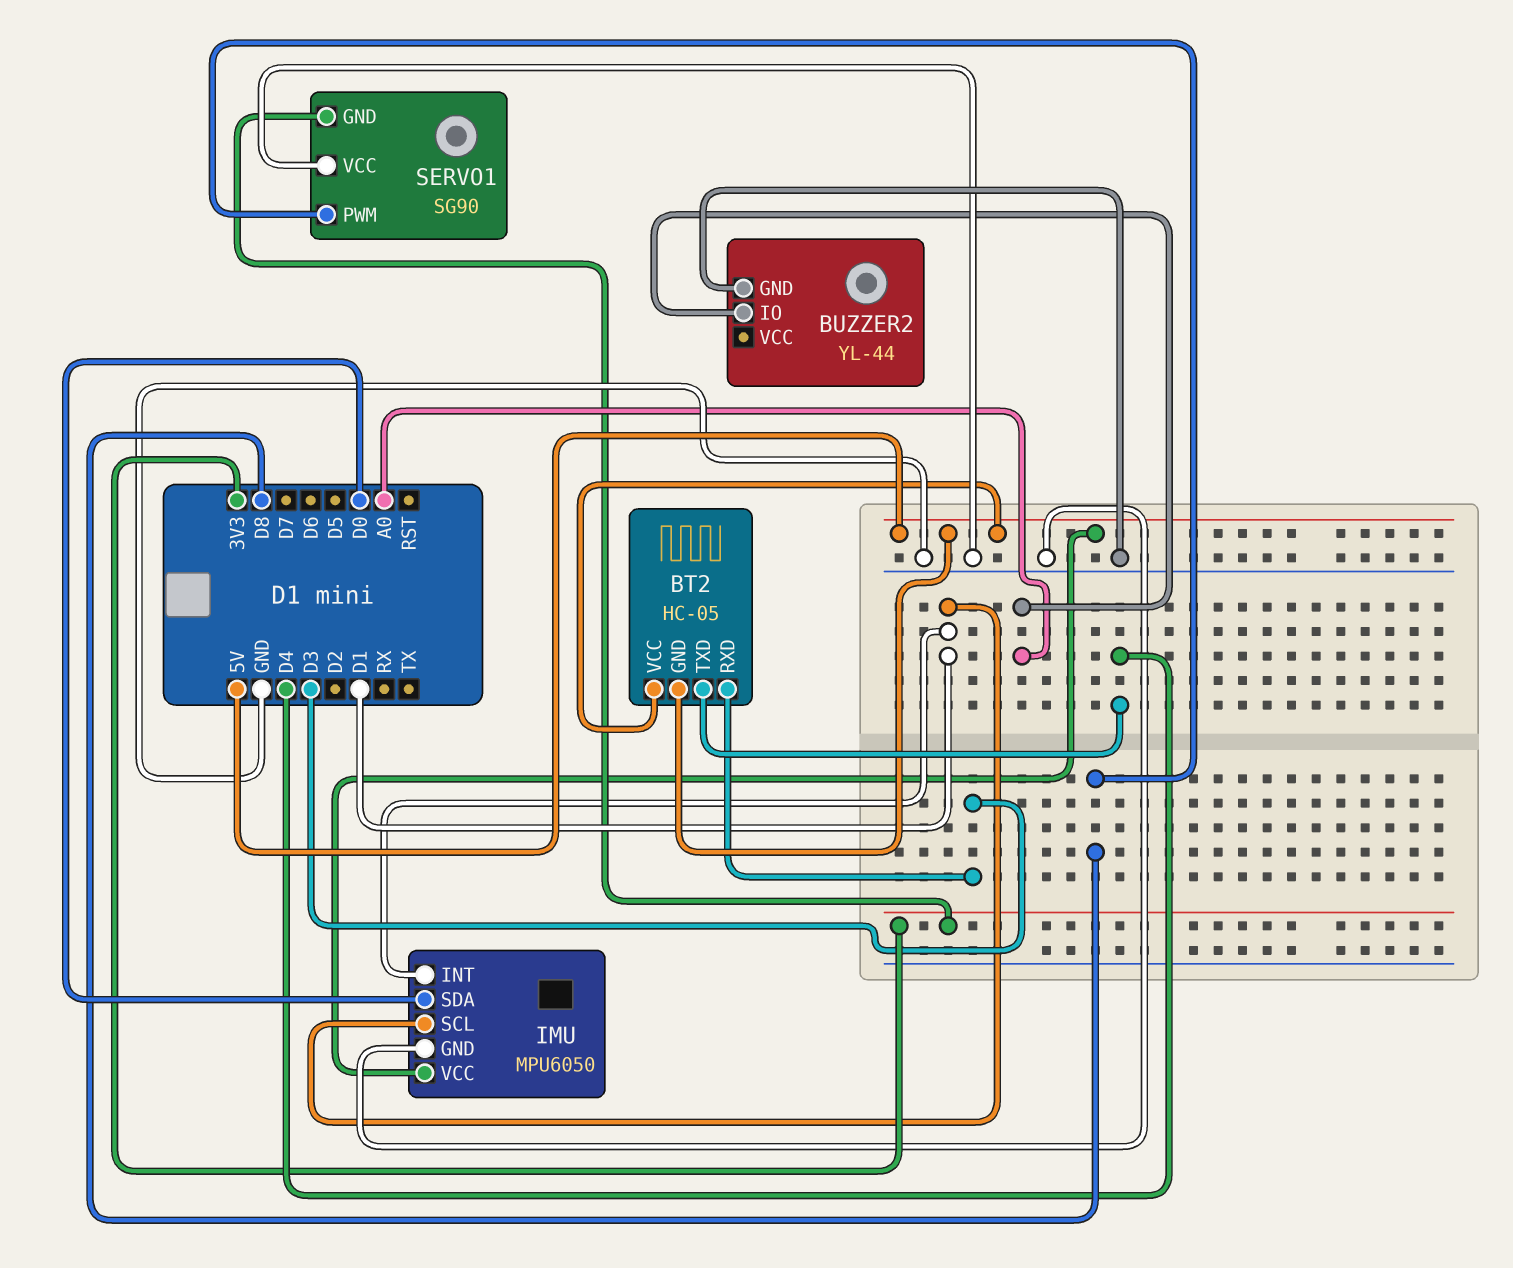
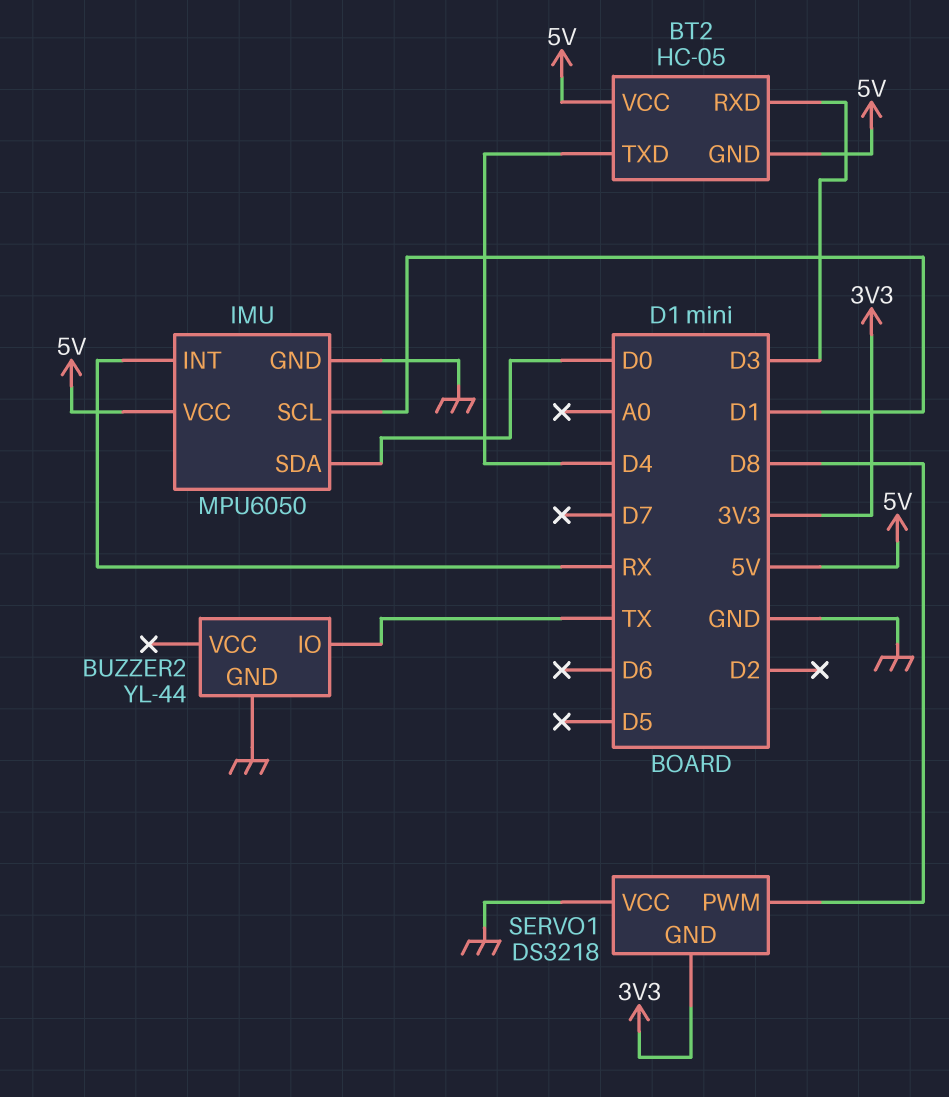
BUZZER2 pin IO: A0 -> TX
IMU pin INT: D1 -> RX
SERVO1: SG90 -> DS3218

